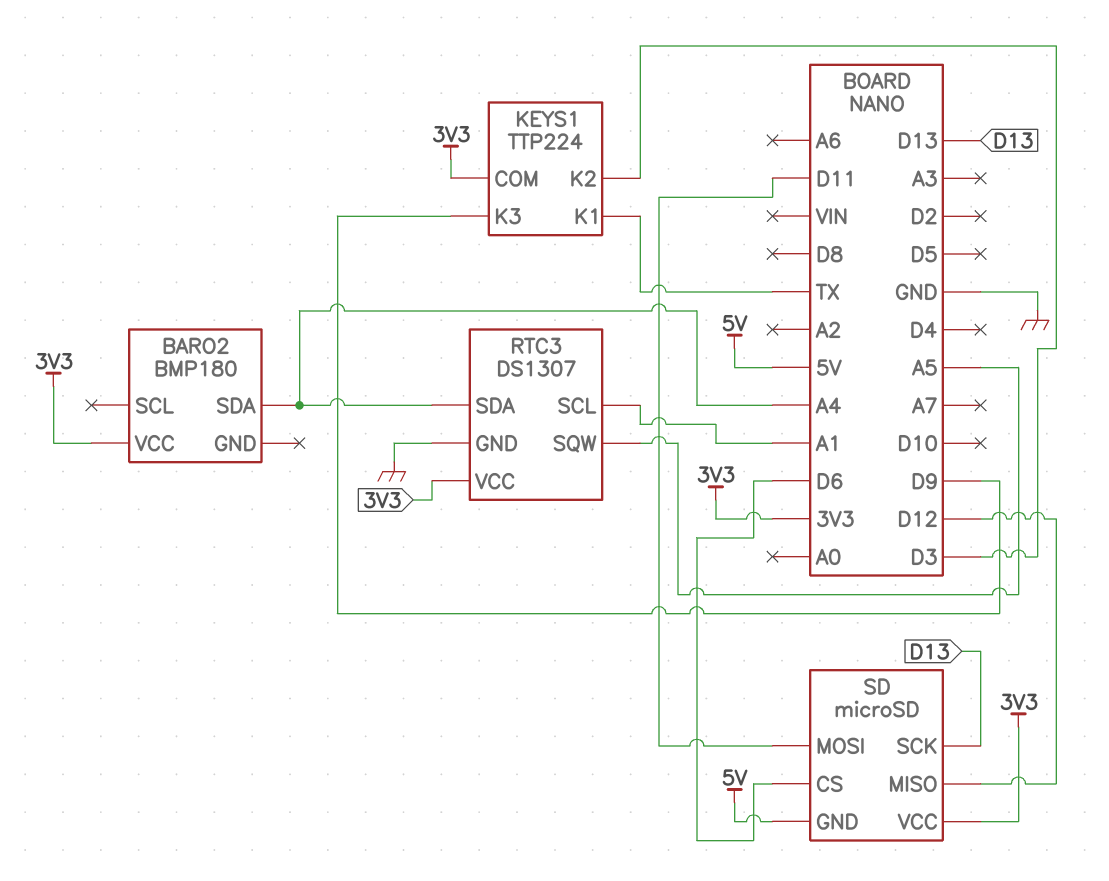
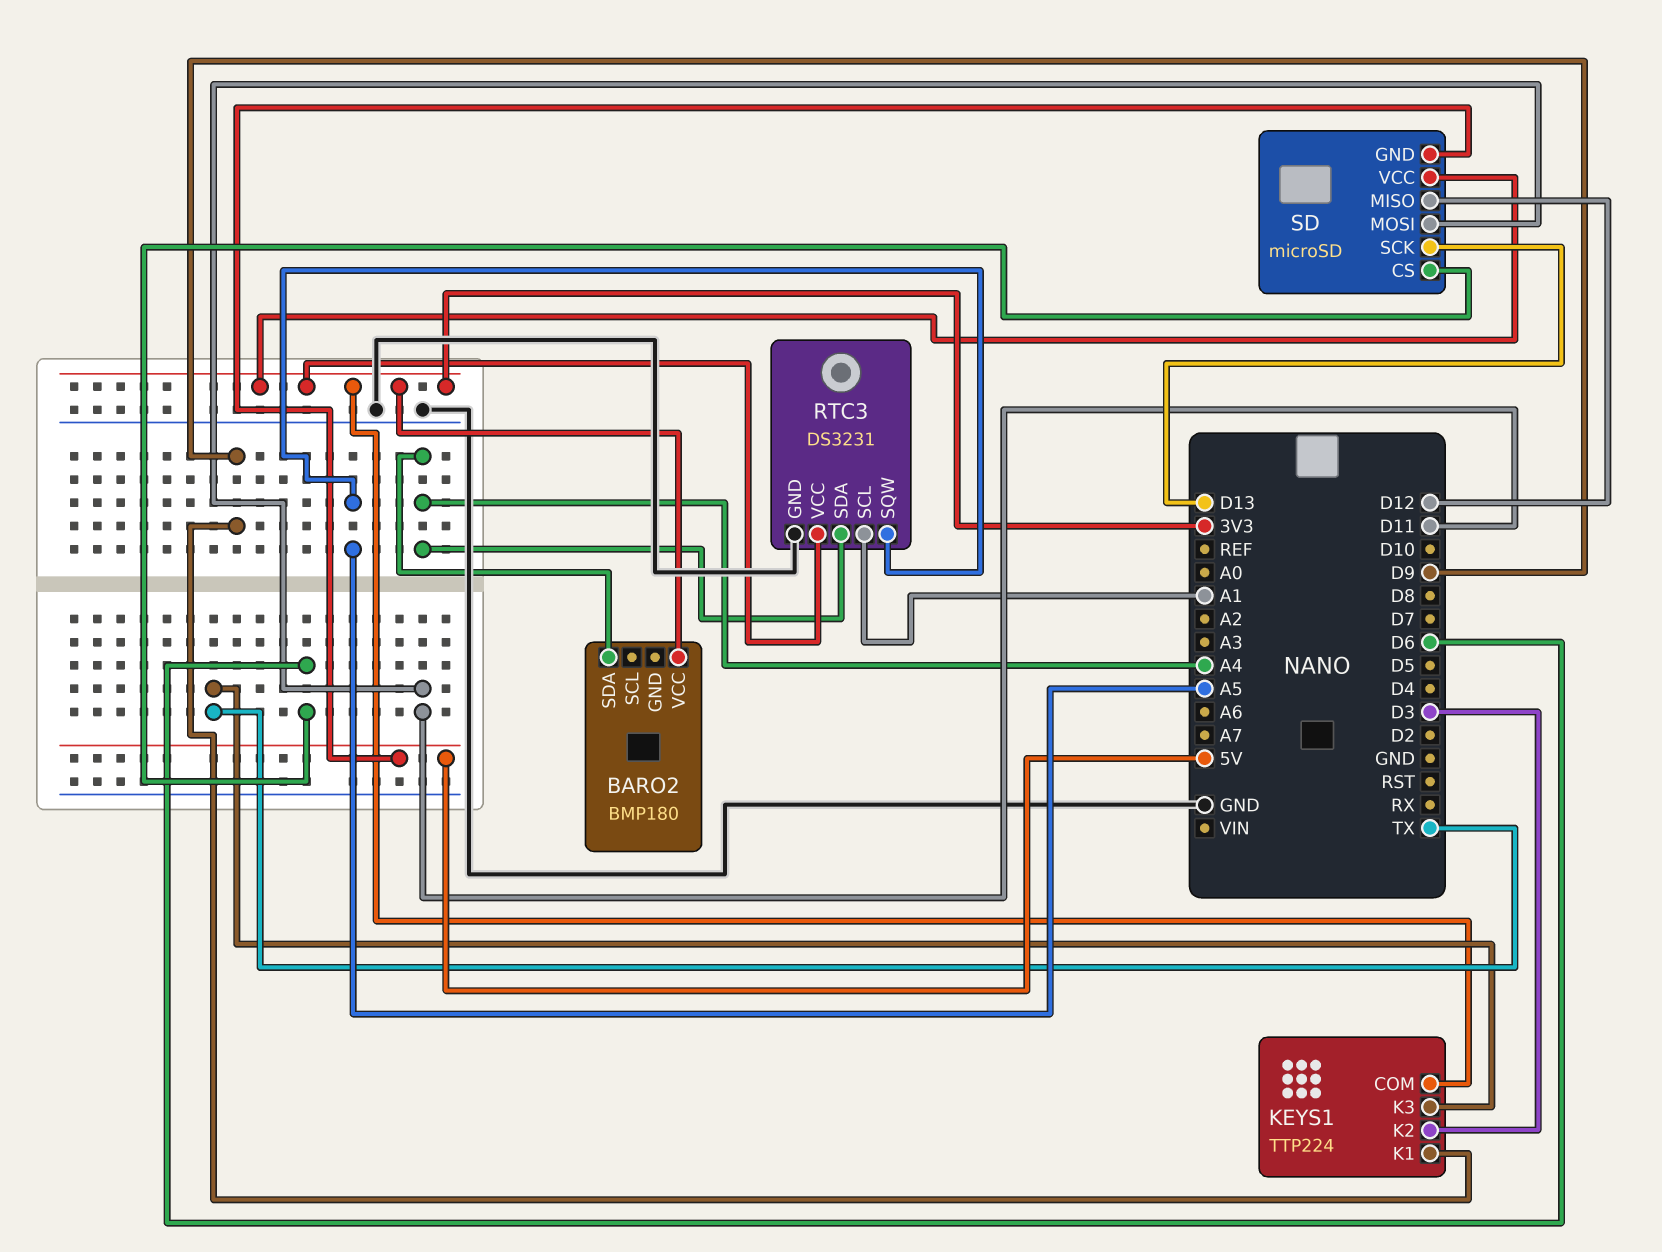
KEYS1 pin K1: TX -> D9
KEYS1 pin K3: D9 -> TX
RTC3: DS1307 -> DS3231

